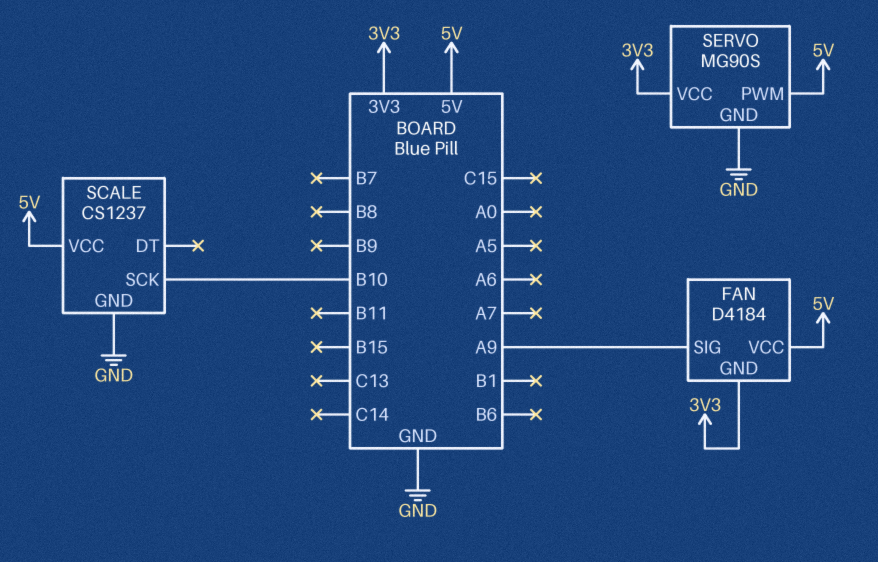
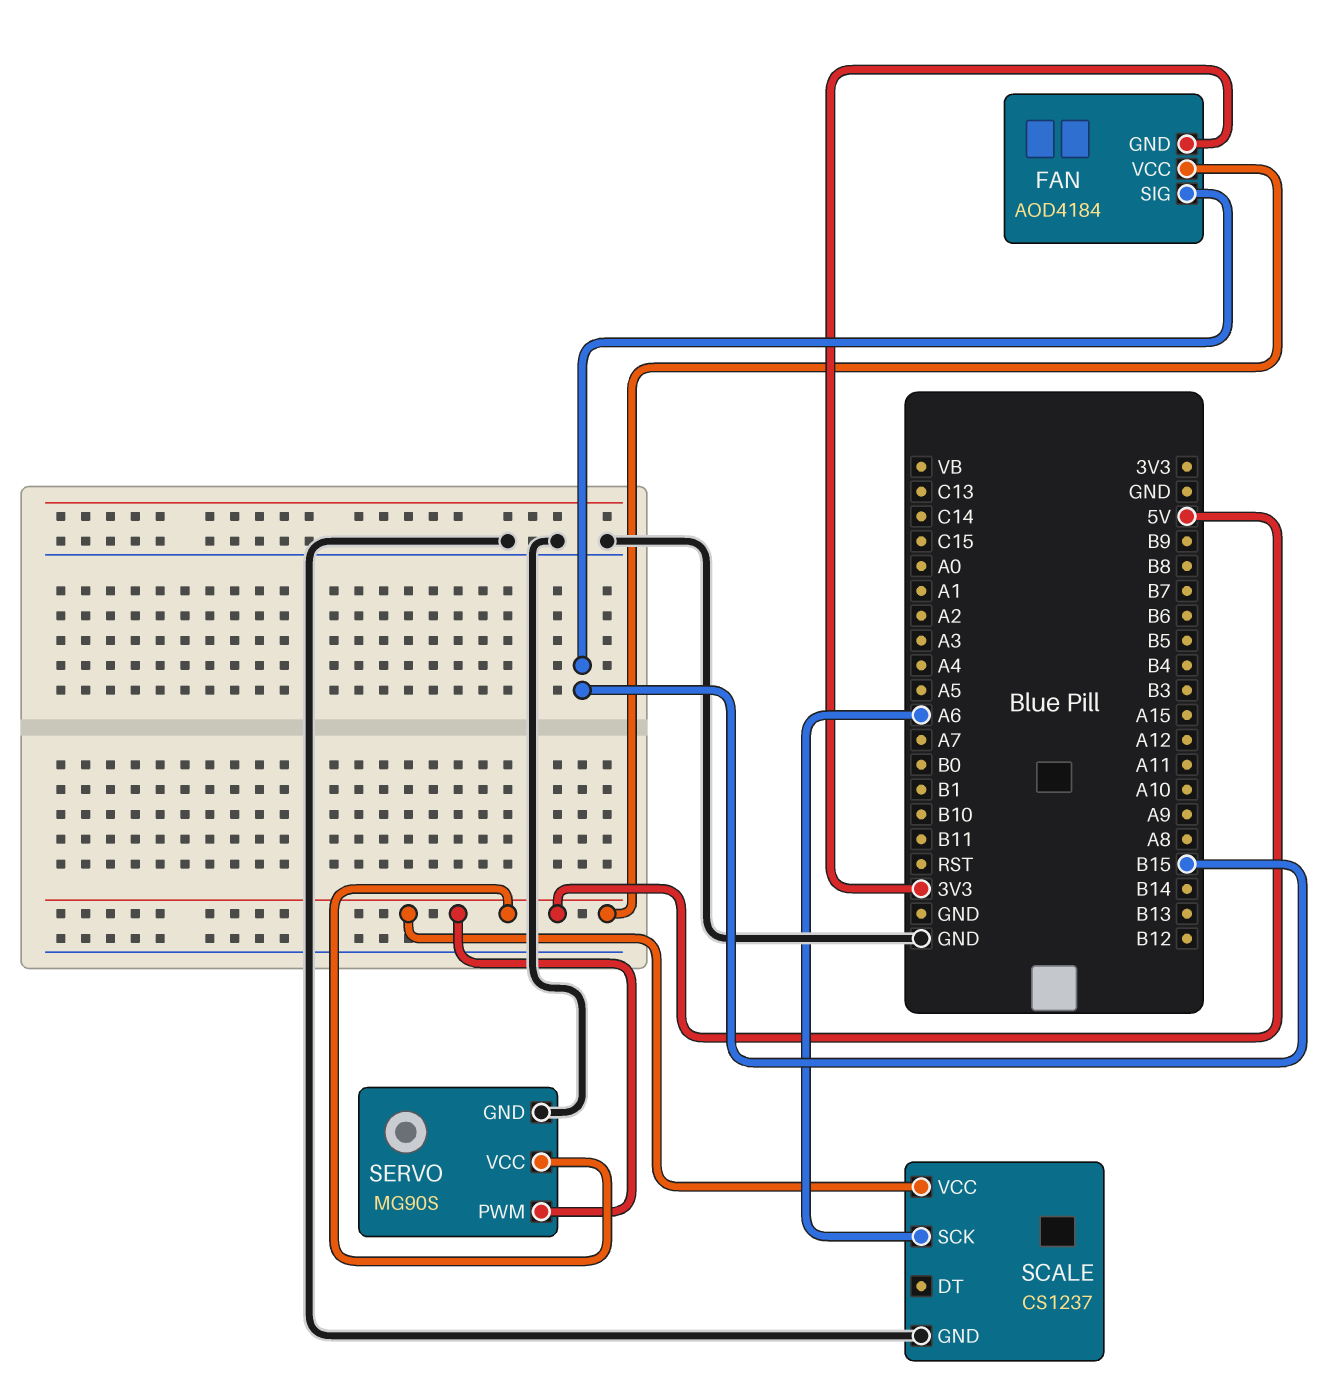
FAN: D4184 -> AOD4184
FAN pin SIG: A9 -> B15
SCALE pin SCK: B10 -> A6
SERVO pin VCC: 3V3 -> 5V

